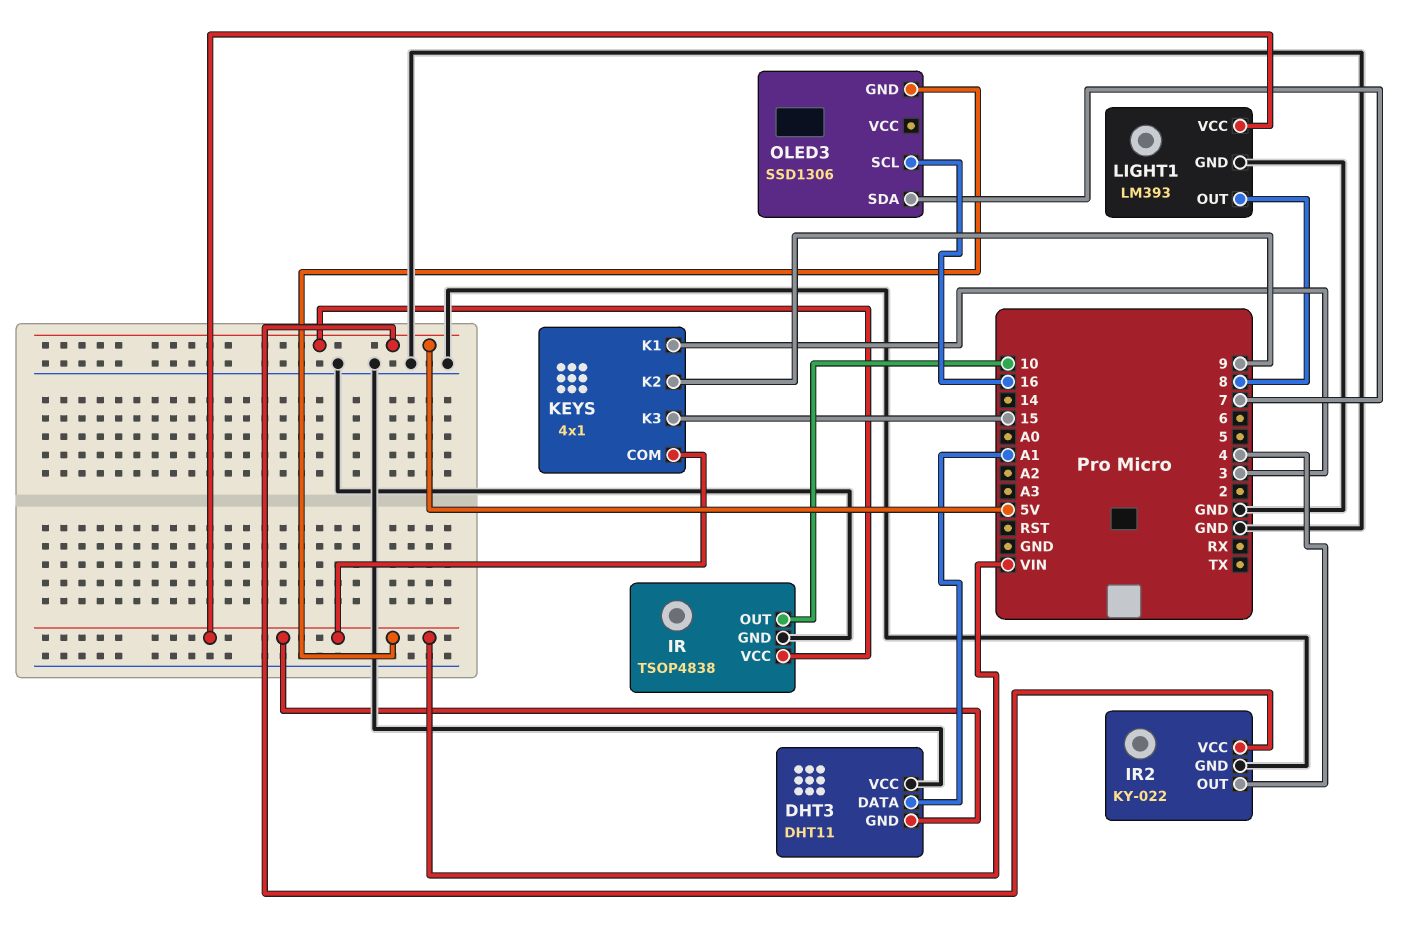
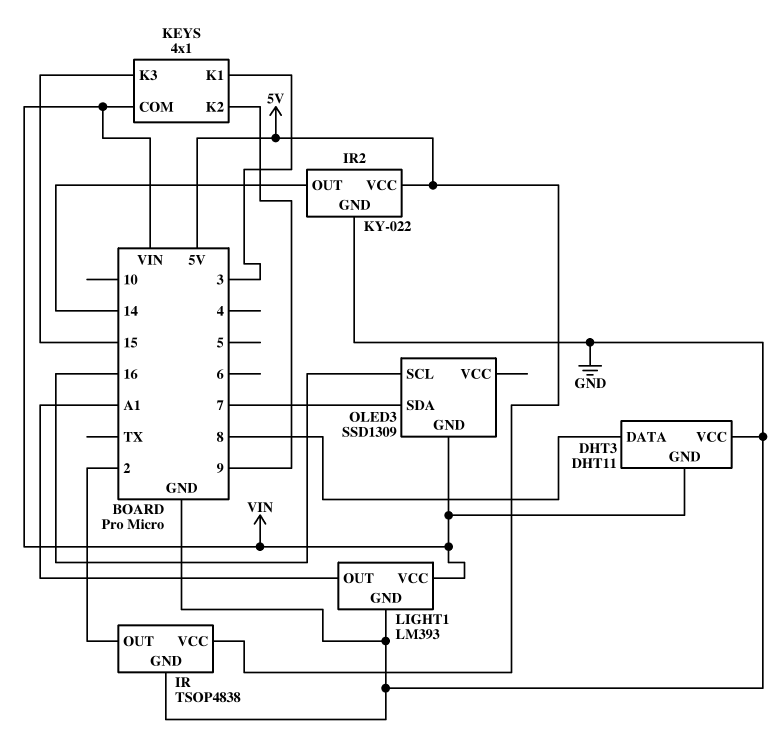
DHT3 pin DATA: A1 -> 8
IR pin OUT: 10 -> 2
IR2 pin OUT: 4 -> 14
LIGHT1 pin OUT: 8 -> A1
OLED3: SSD1306 -> SSD1309

